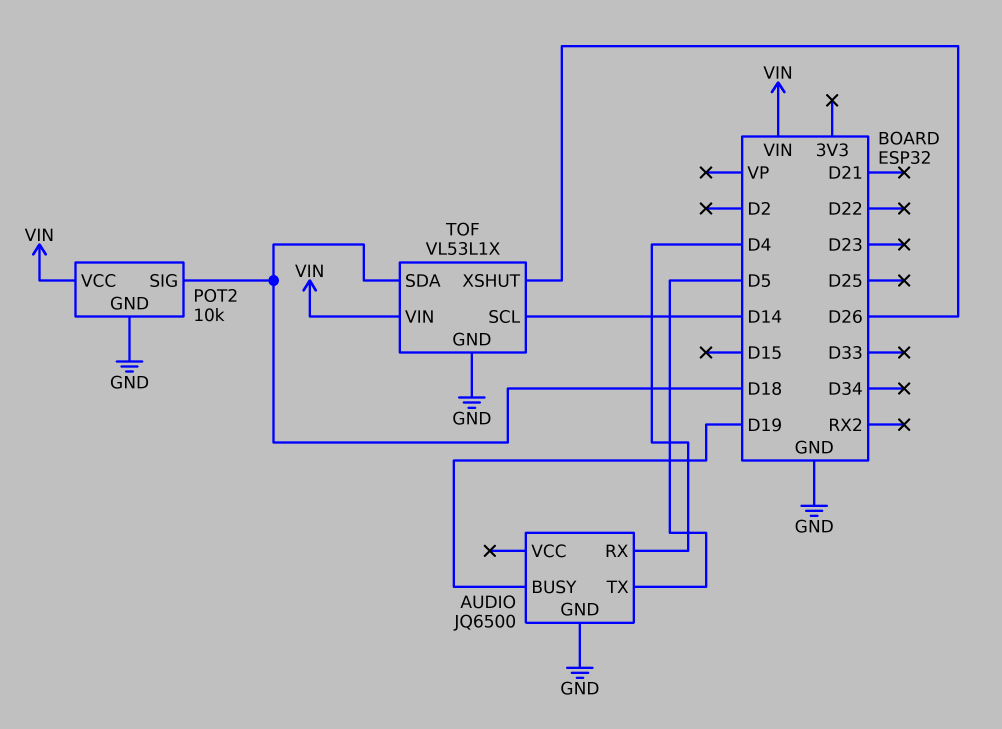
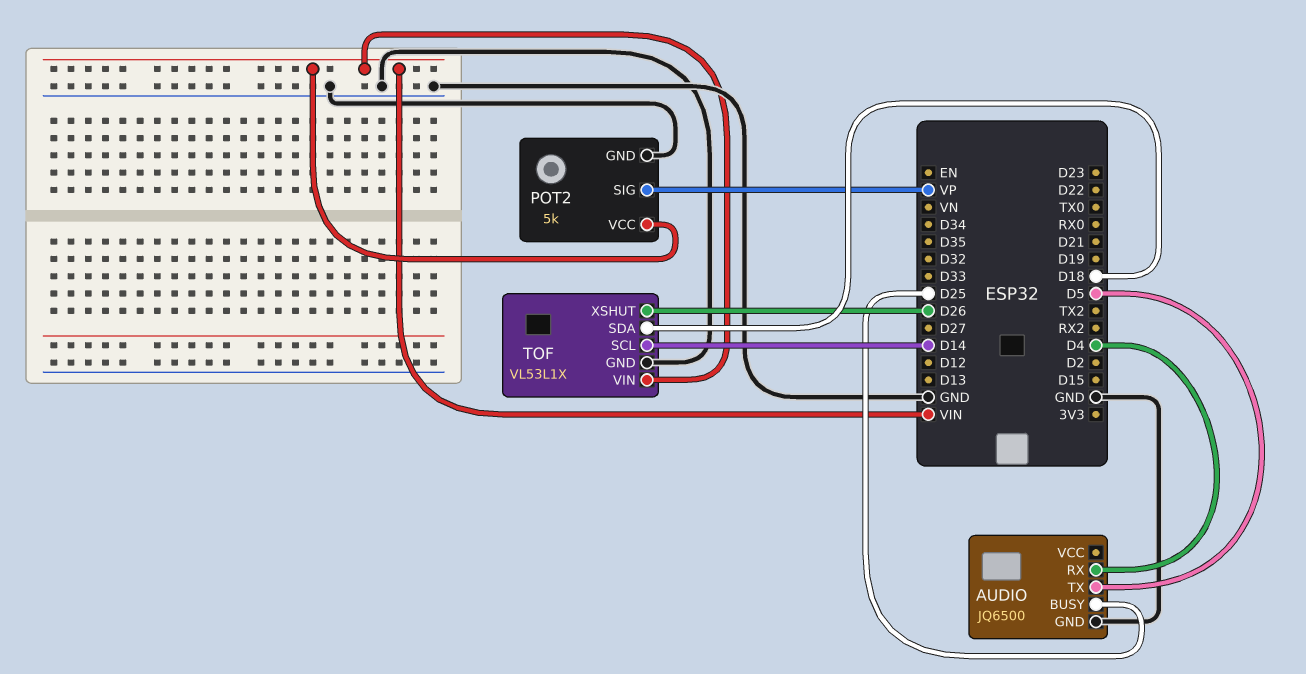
AUDIO pin BUSY: D19 -> D25
POT2: 10k -> 5k
POT2 pin SIG: D18 -> VP

